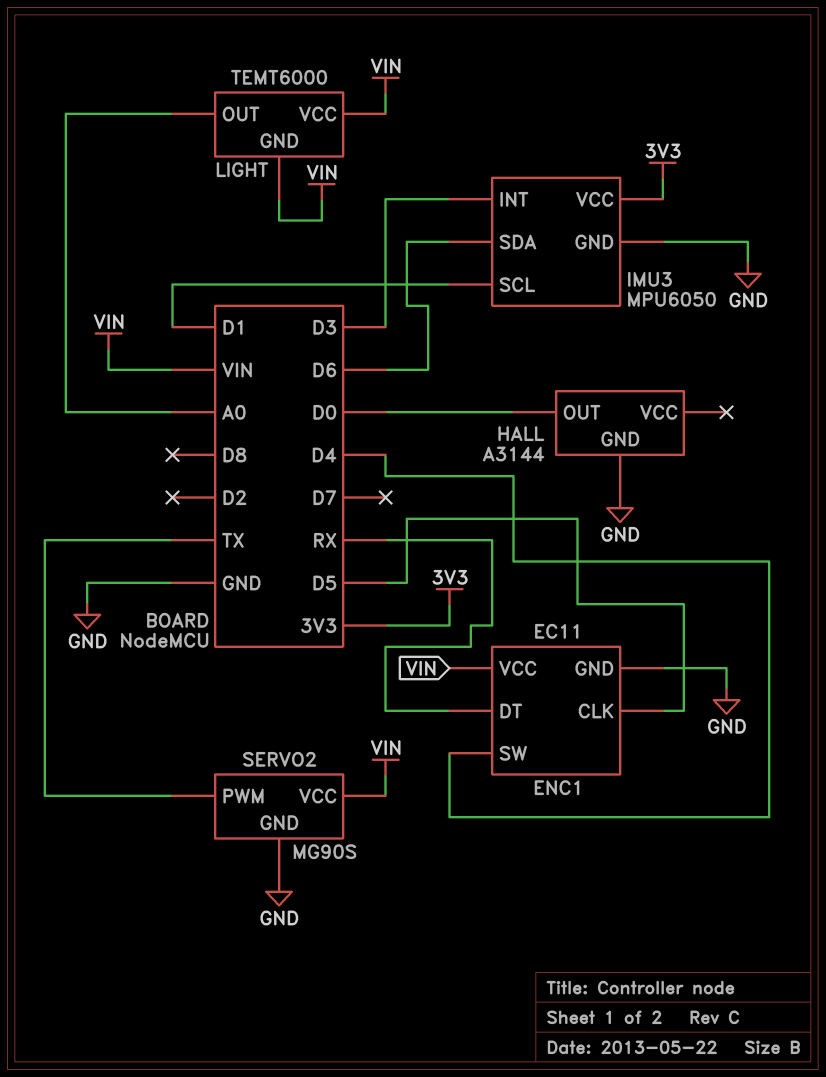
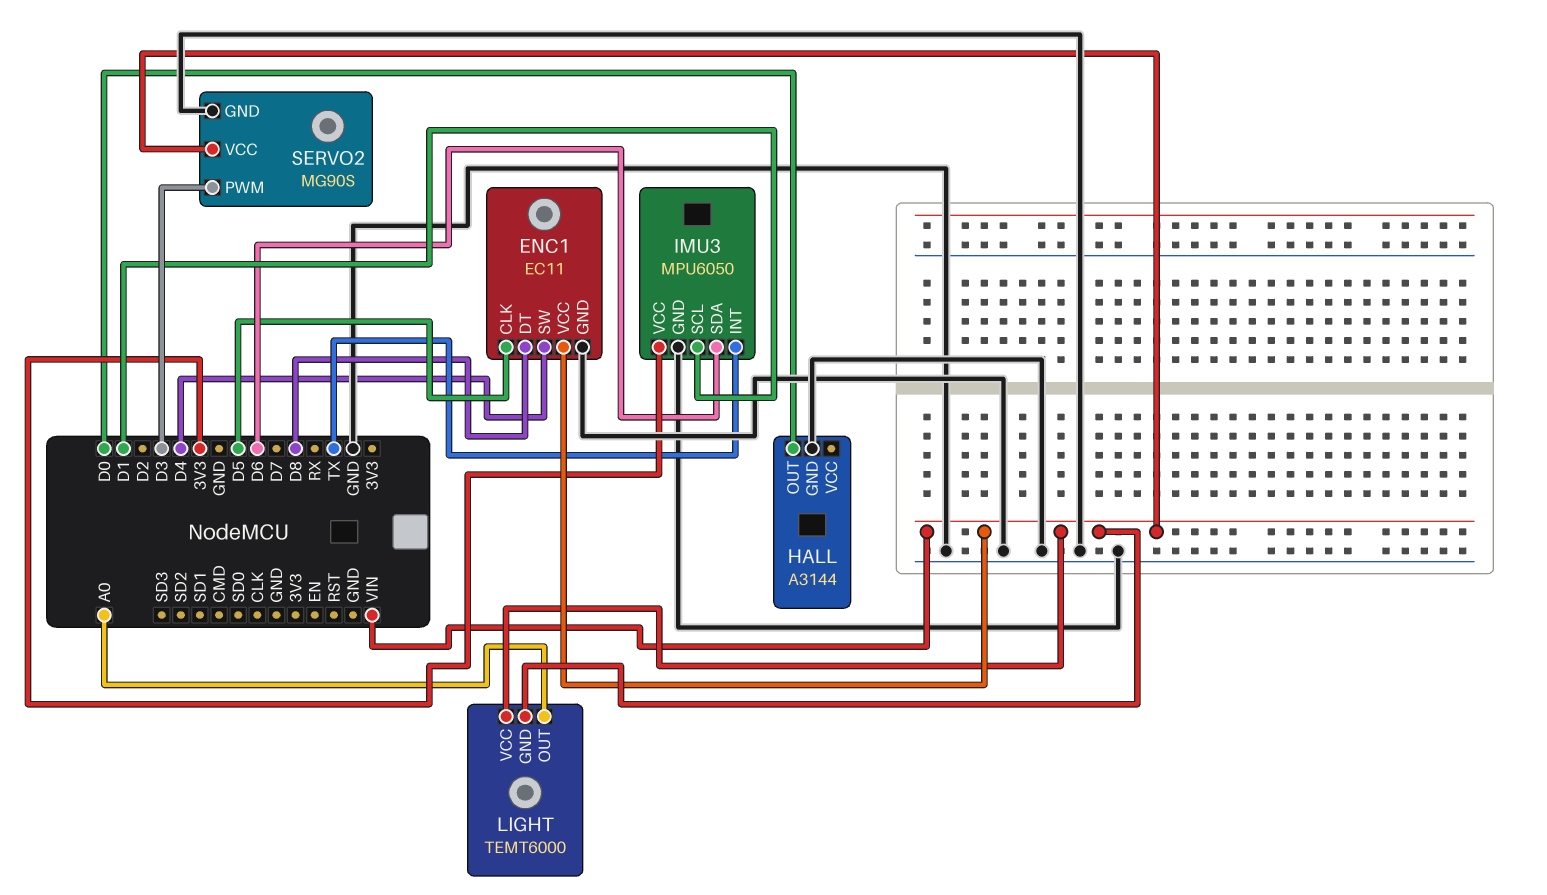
ENC1 pin DT: RX -> D8
IMU3 pin INT: D3 -> TX
SERVO2 pin PWM: TX -> D3

